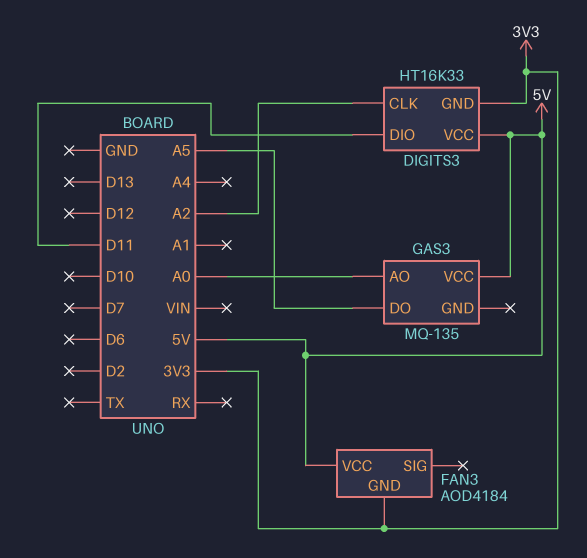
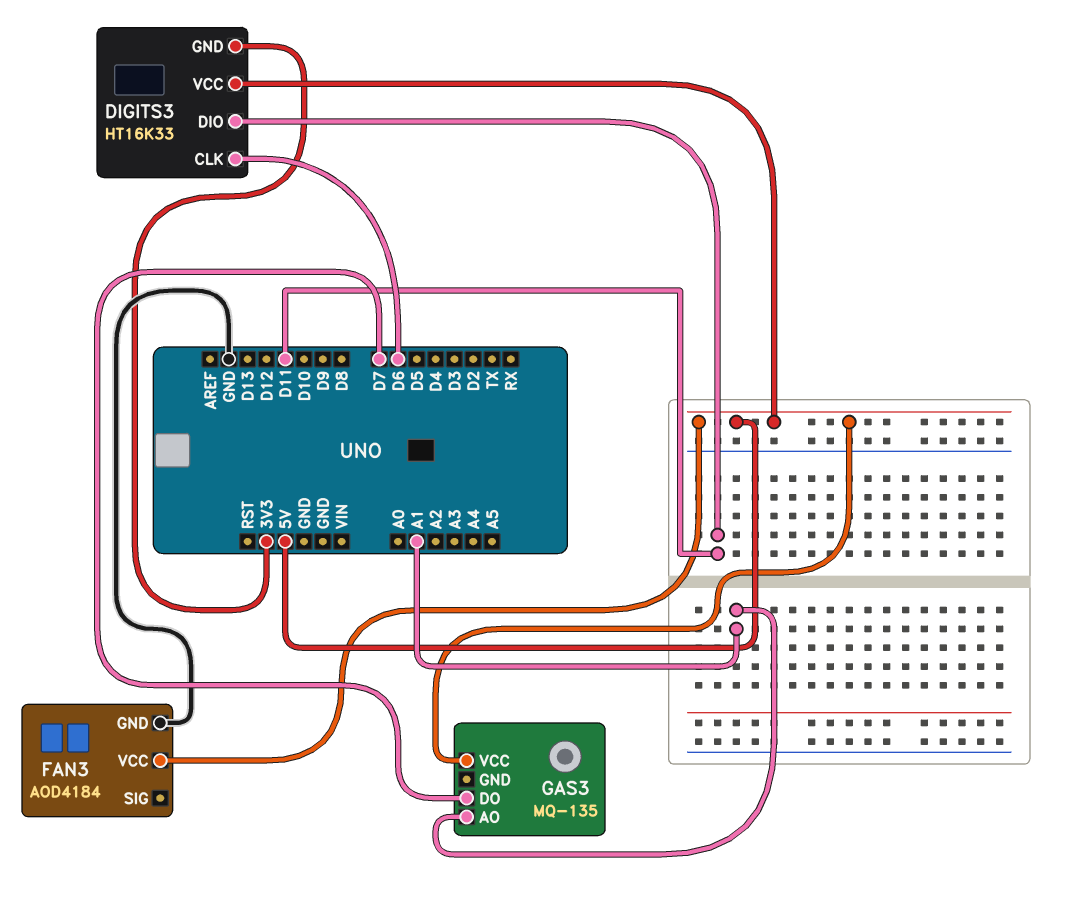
DIGITS3 pin CLK: A2 -> D6
FAN3 pin GND: 3V3 -> GND
GAS3 pin AO: A0 -> A1
GAS3 pin DO: A5 -> D7

